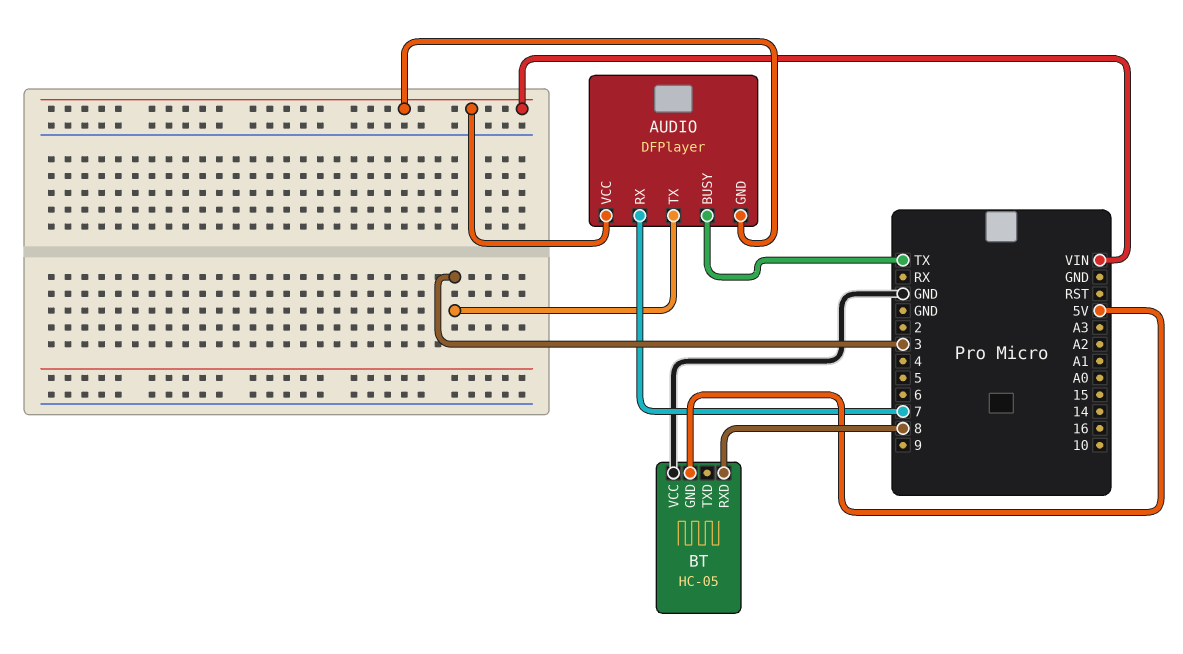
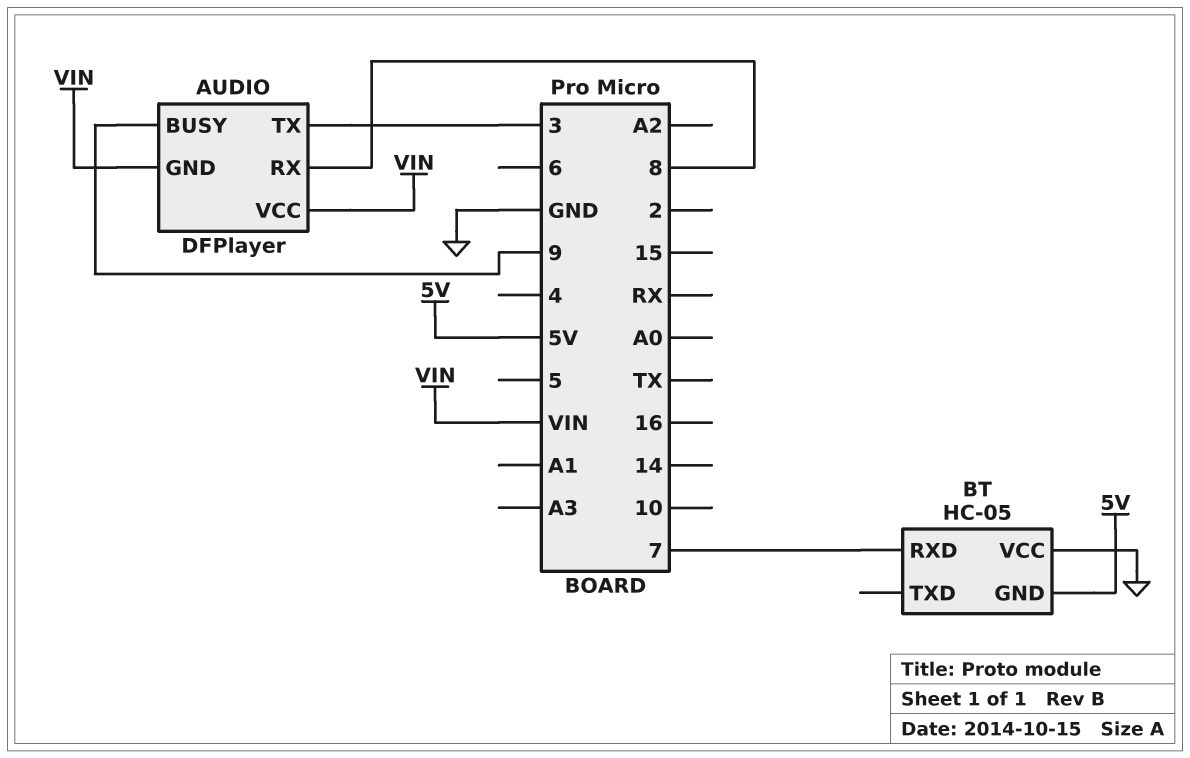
AUDIO pin BUSY: TX -> 9
AUDIO pin RX: 7 -> 8
BT pin RXD: 8 -> 7

